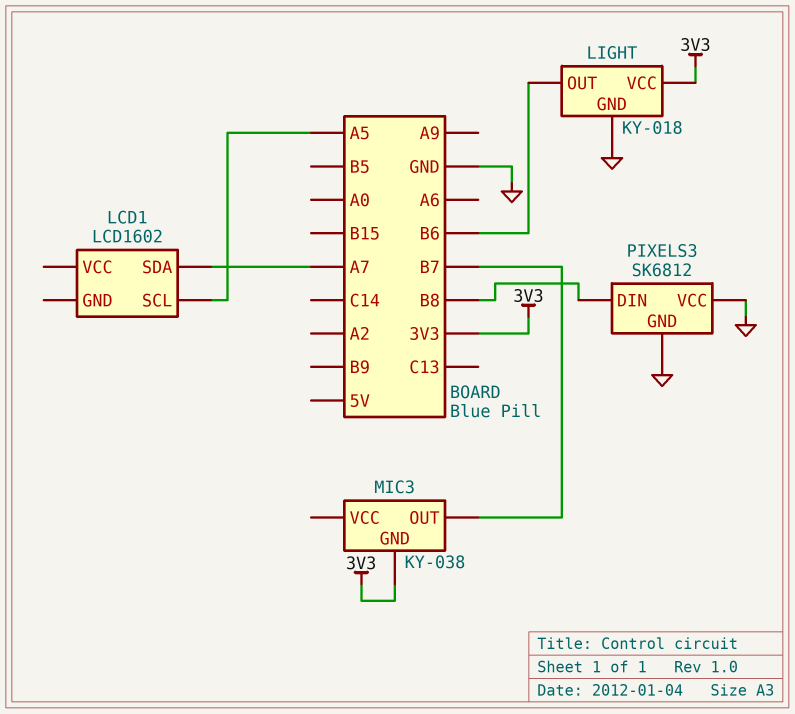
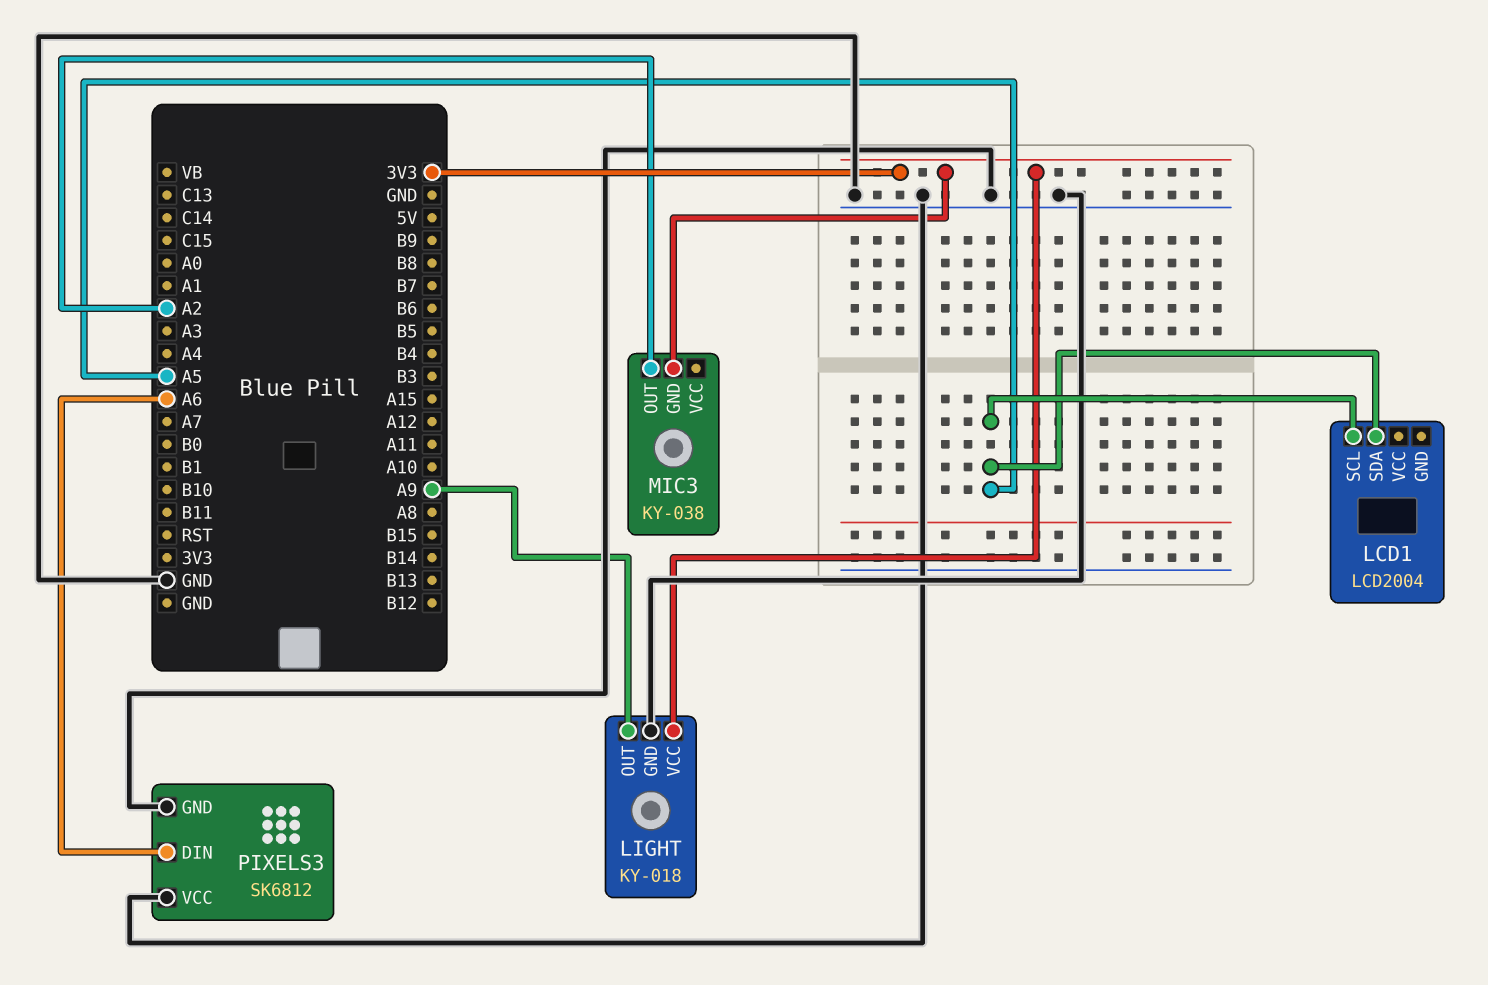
LCD1: LCD1602 -> LCD2004
LCD1 pin SDA: A7 -> A5
LIGHT pin OUT: B6 -> A9
MIC3 pin OUT: B7 -> A2
PIXELS3 pin DIN: B8 -> A6

